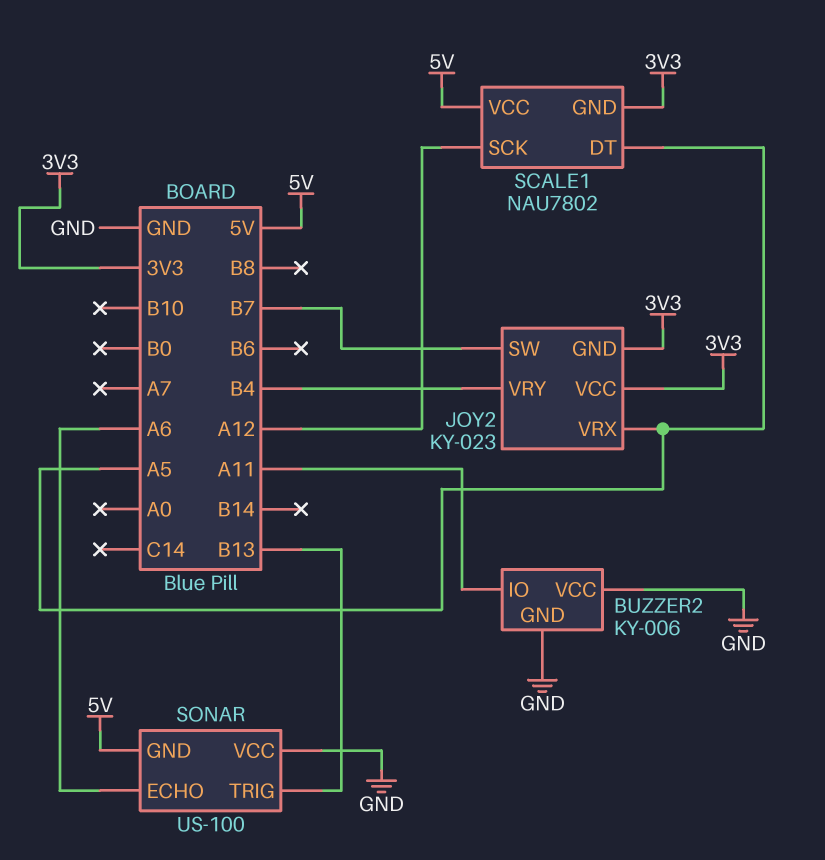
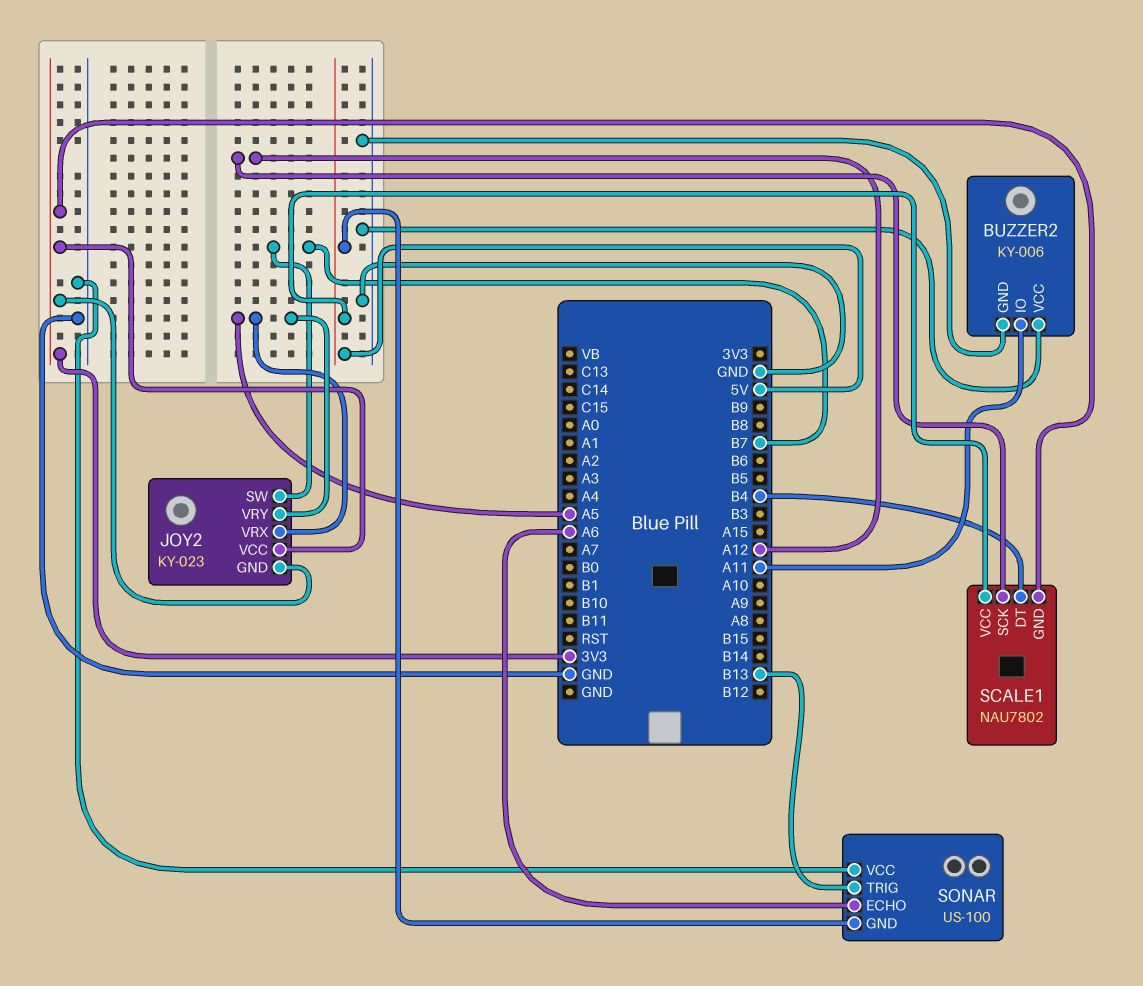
JOY2 pin VRY: B4 -> A5
SCALE1 pin DT: A5 -> B4

